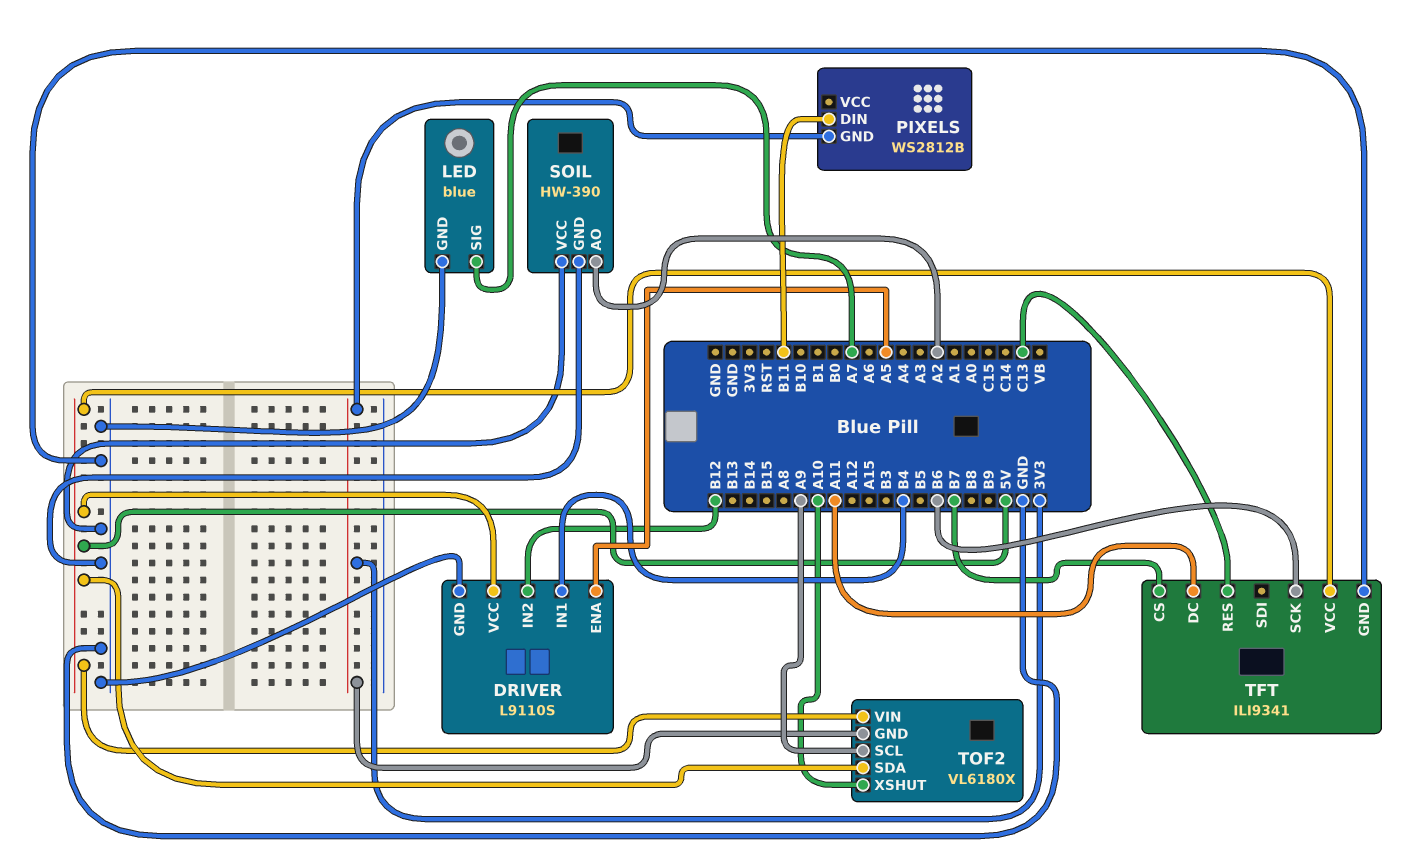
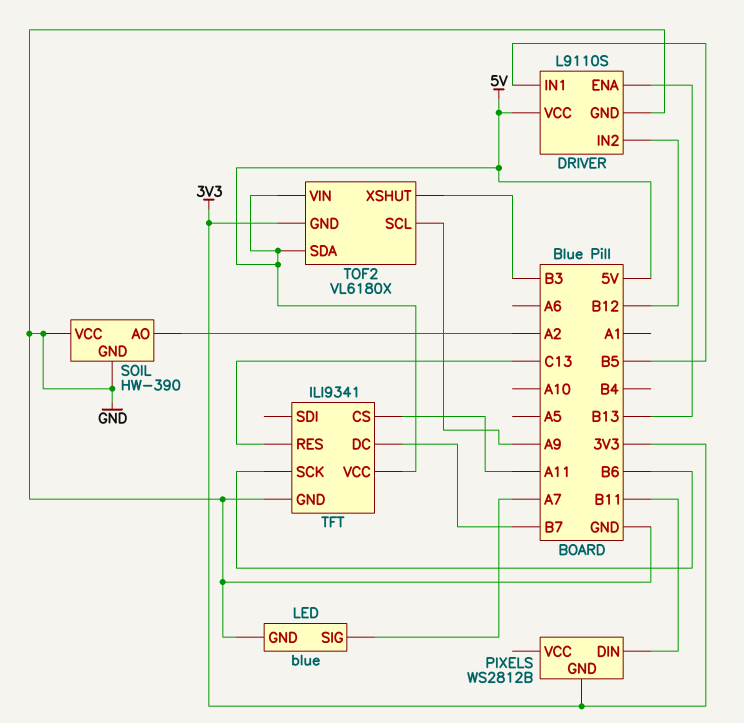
DRIVER pin ENA: A5 -> B13
DRIVER pin IN1: B4 -> B5
TFT pin CS: B7 -> A11
TFT pin DC: A11 -> B7
TOF2 pin XSHUT: A10 -> B3

